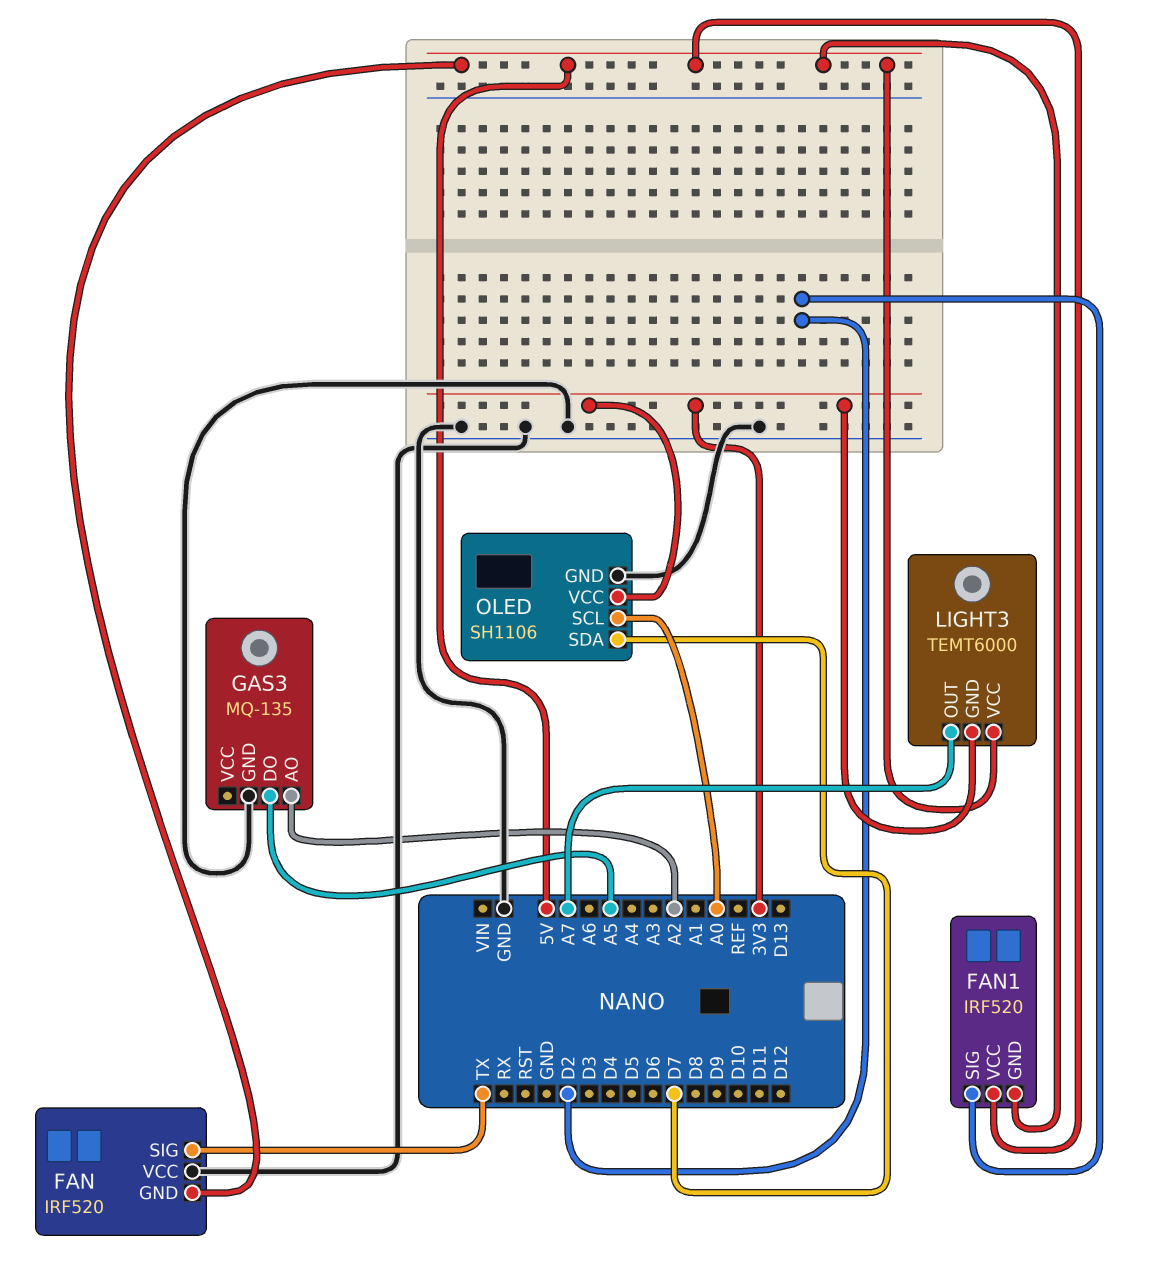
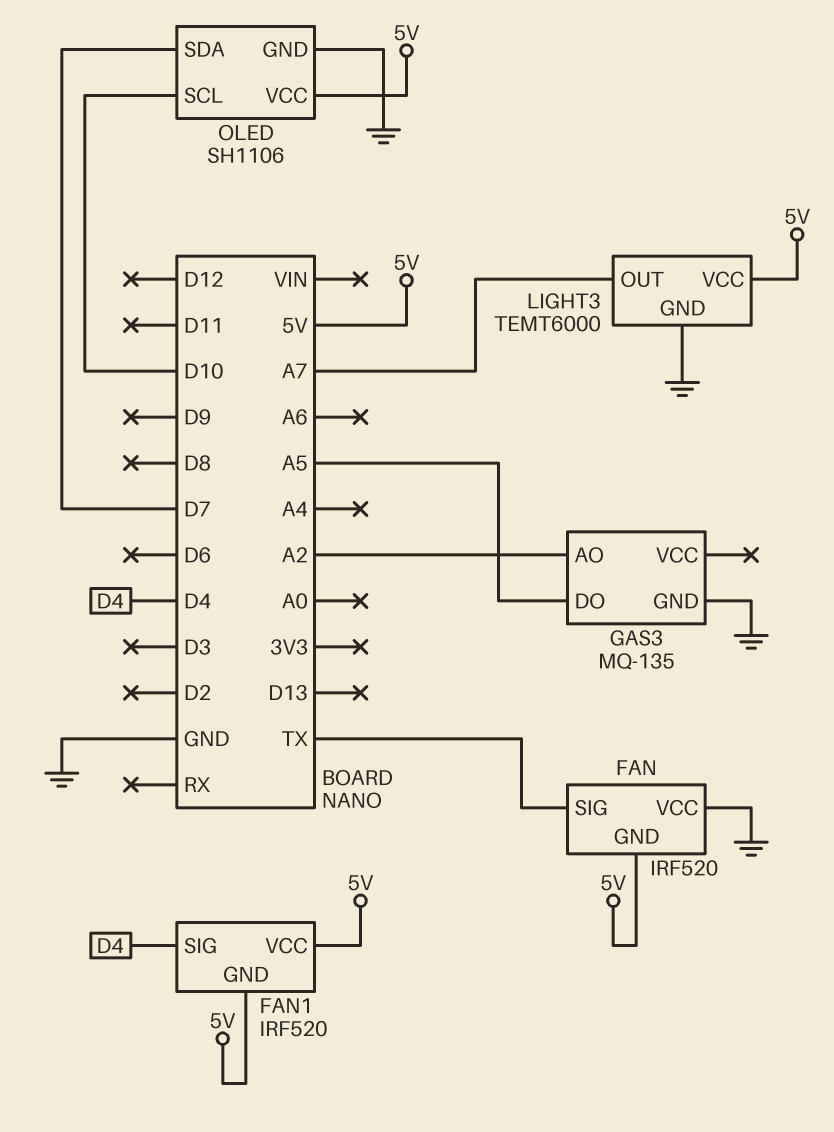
FAN1 pin SIG: D2 -> D4
LIGHT3 pin GND: 3V3 -> GND
OLED pin SCL: A0 -> D10
OLED pin VCC: 3V3 -> 5V

